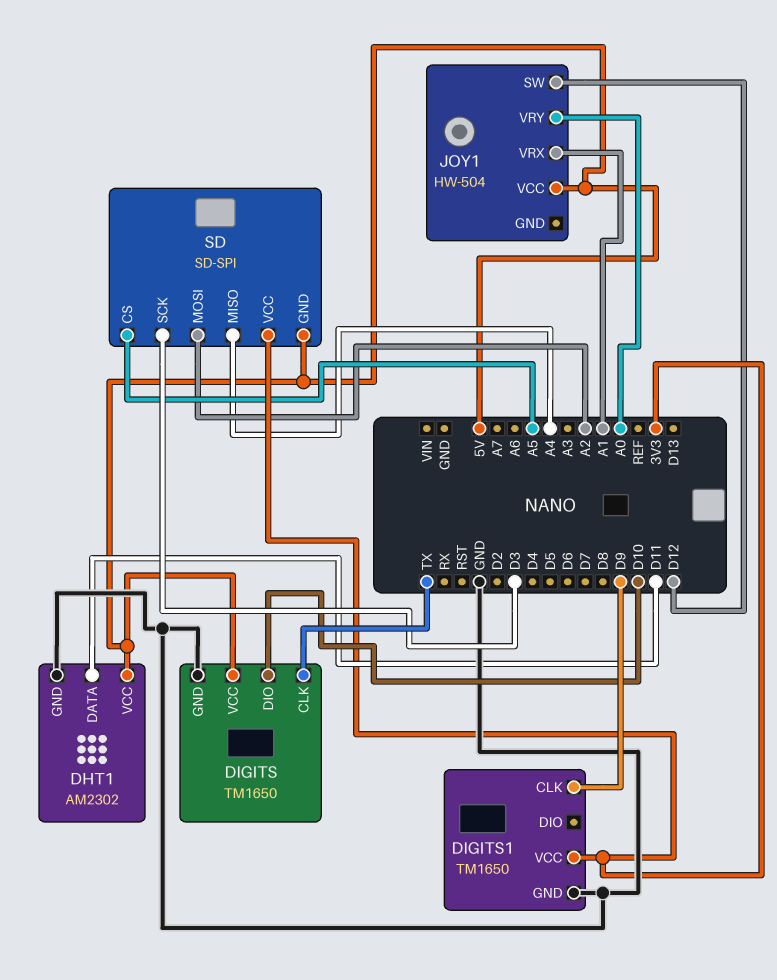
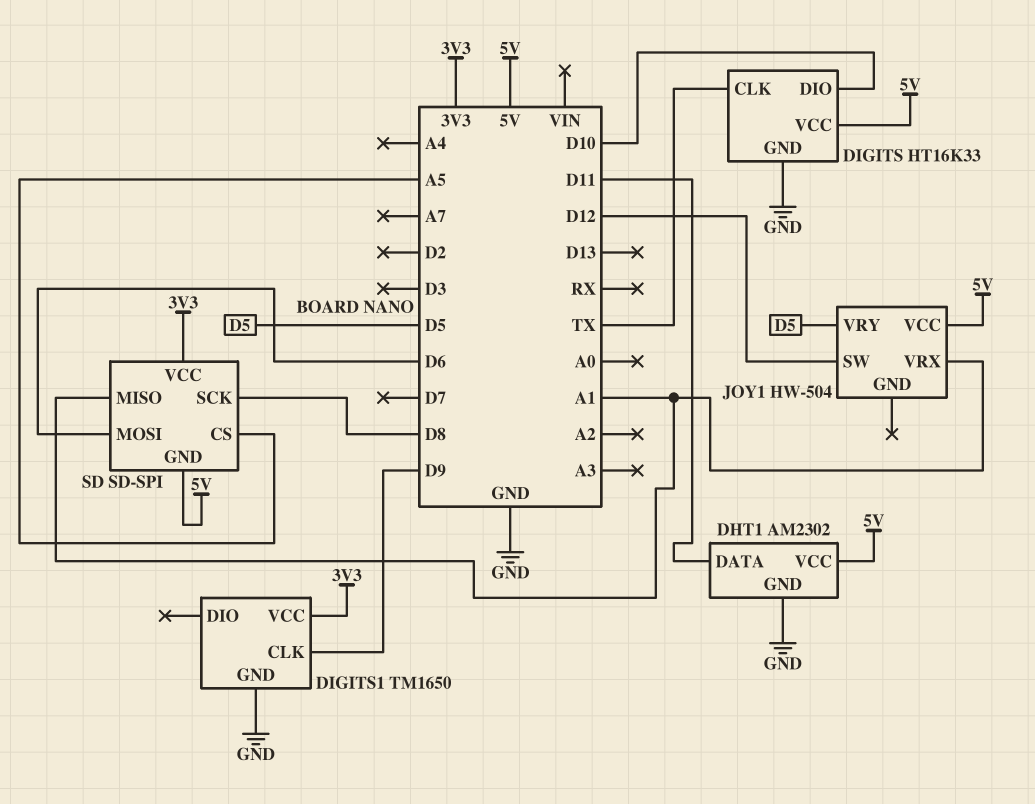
DIGITS: TM1650 -> HT16K33
JOY1 pin VRY: A0 -> D5
SD pin MISO: A4 -> A1
SD pin MOSI: A2 -> D6
SD pin SCK: D3 -> D8

